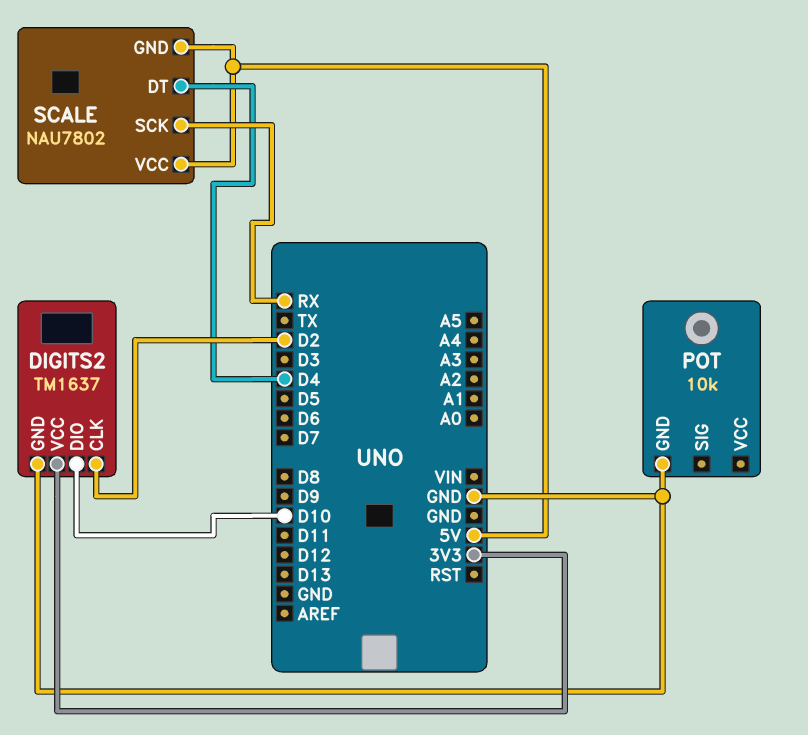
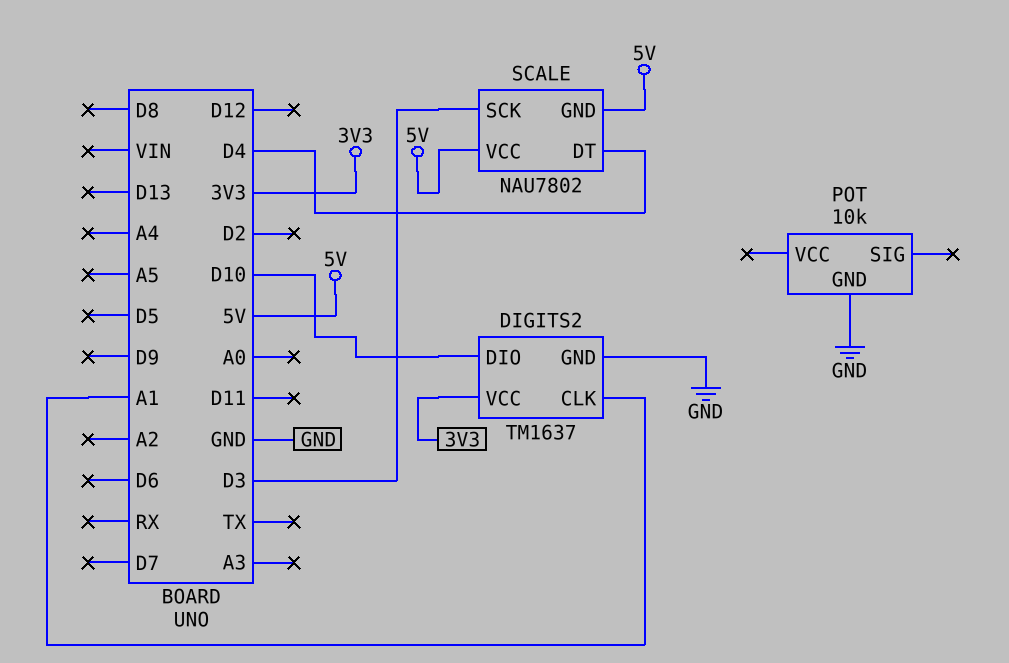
DIGITS2 pin CLK: D2 -> A1
SCALE pin SCK: RX -> D3

